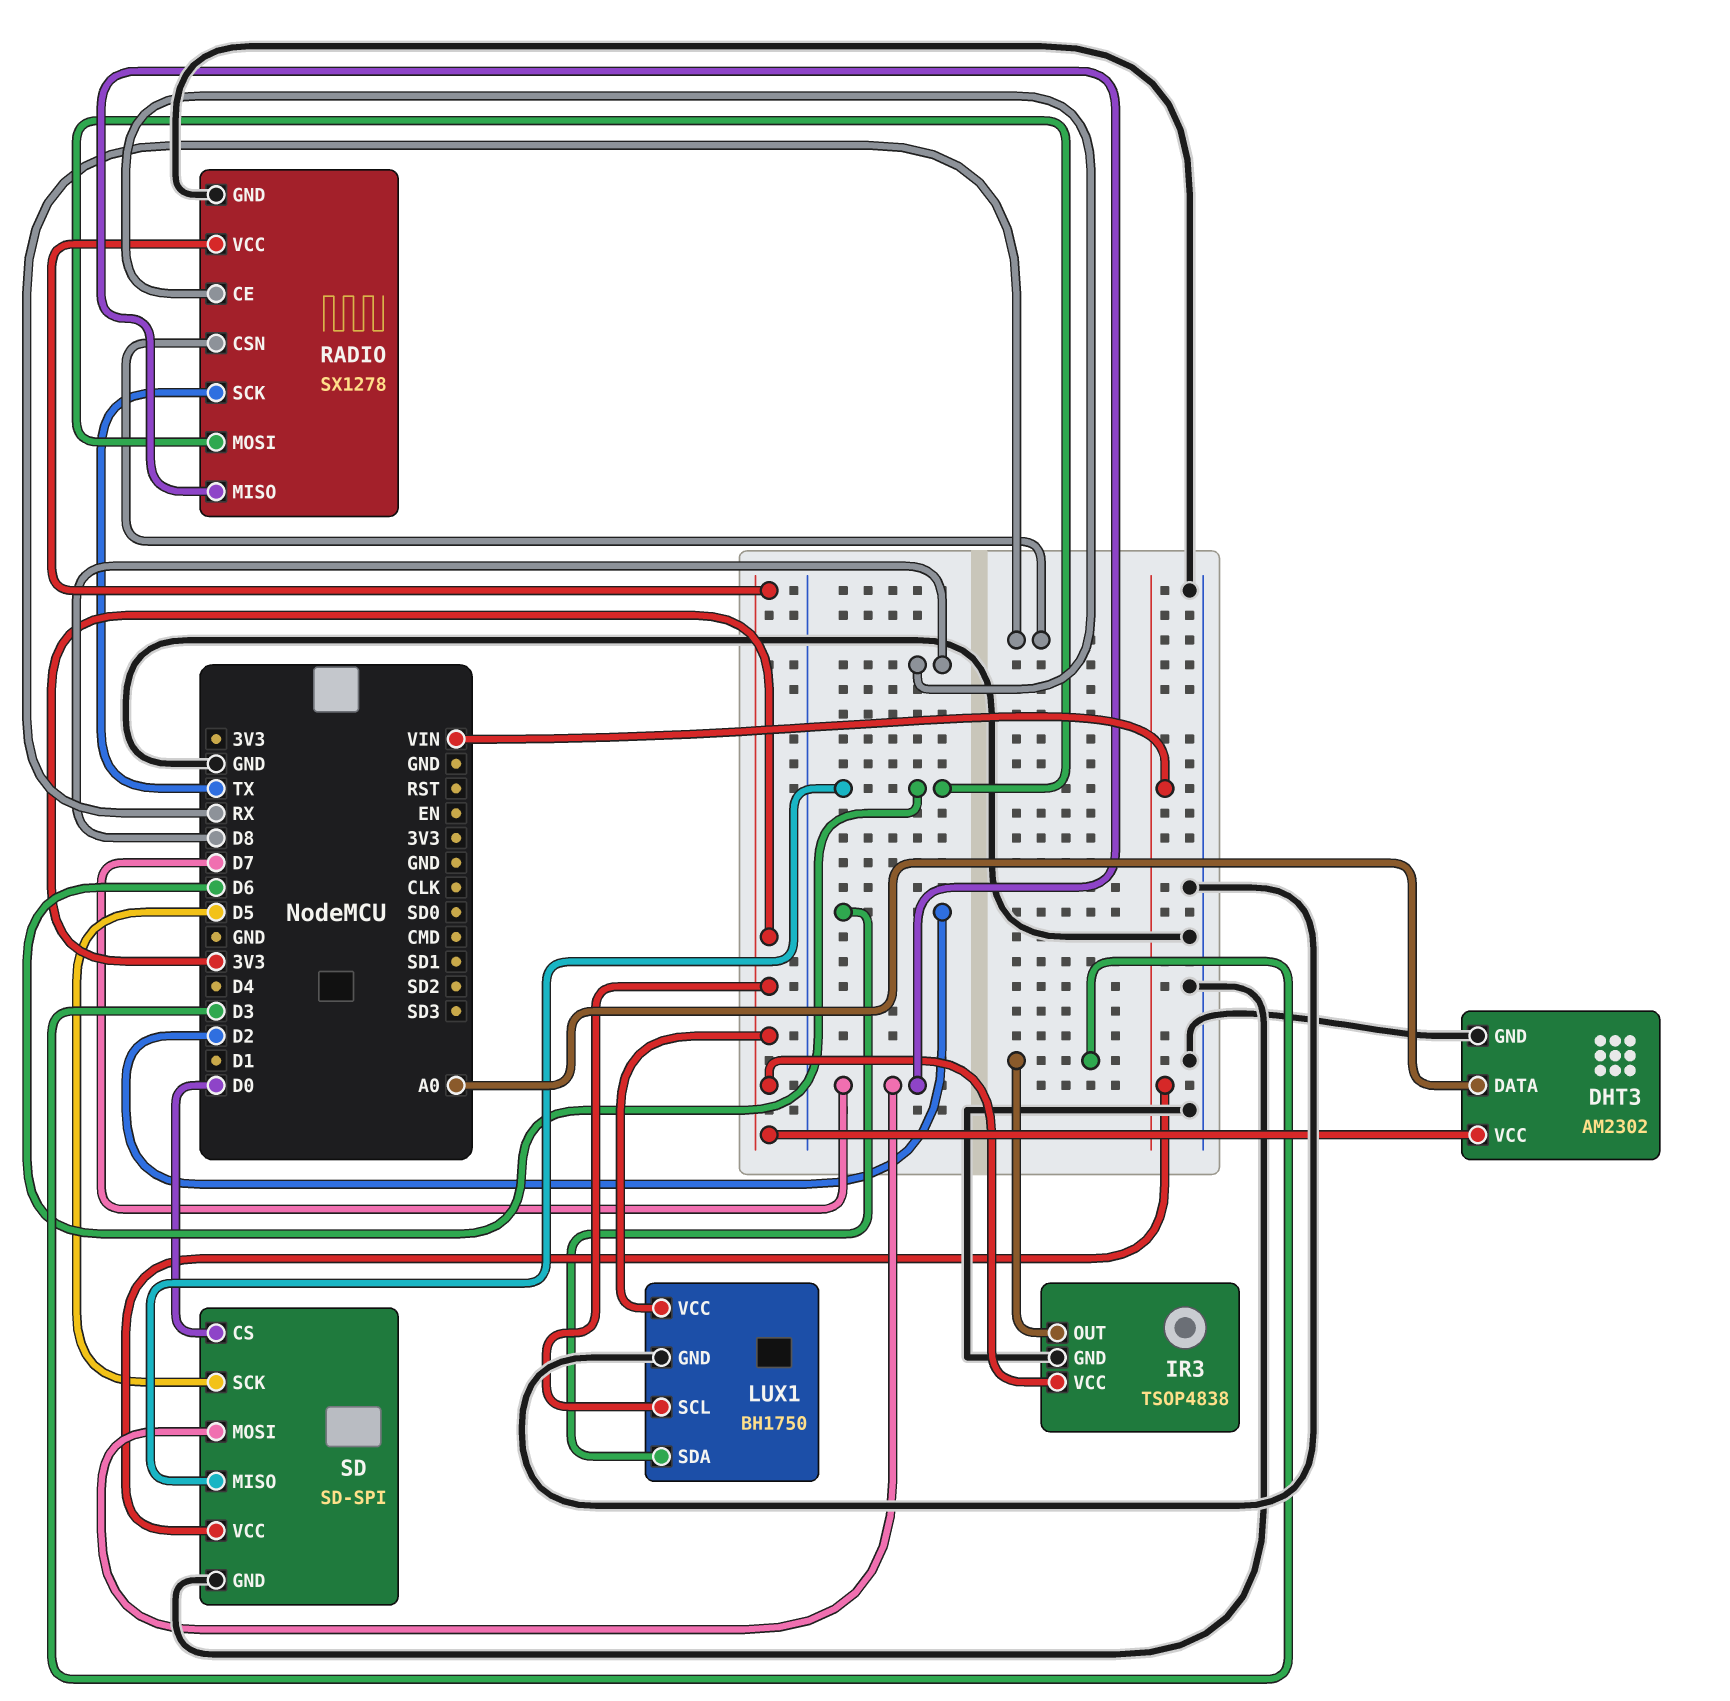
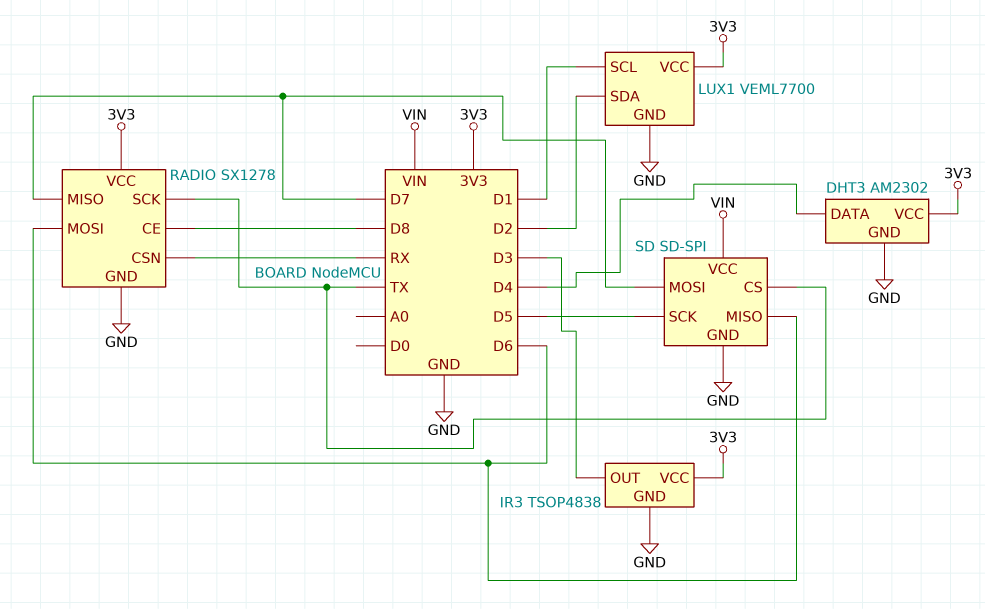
DHT3 pin DATA: A0 -> D4
LUX1: BH1750 -> VEML7700
LUX1 pin SCL: 3V3 -> D1
SD pin CS: D0 -> TX

